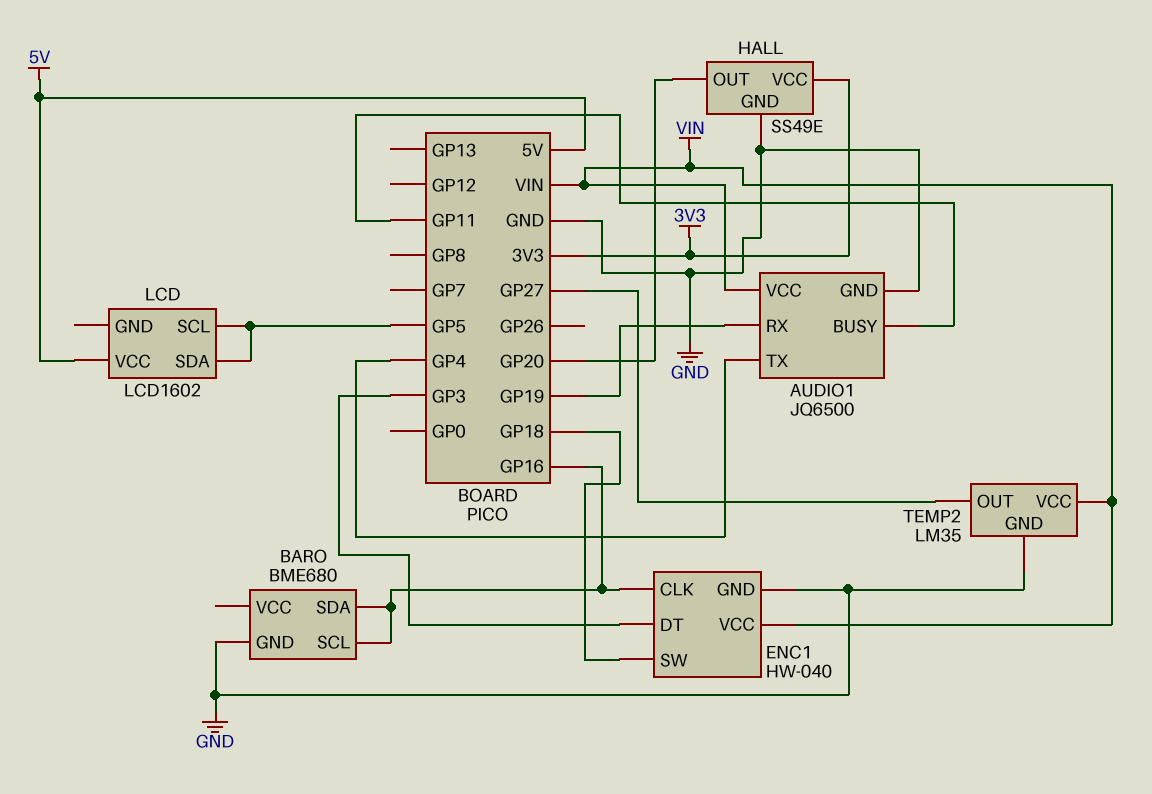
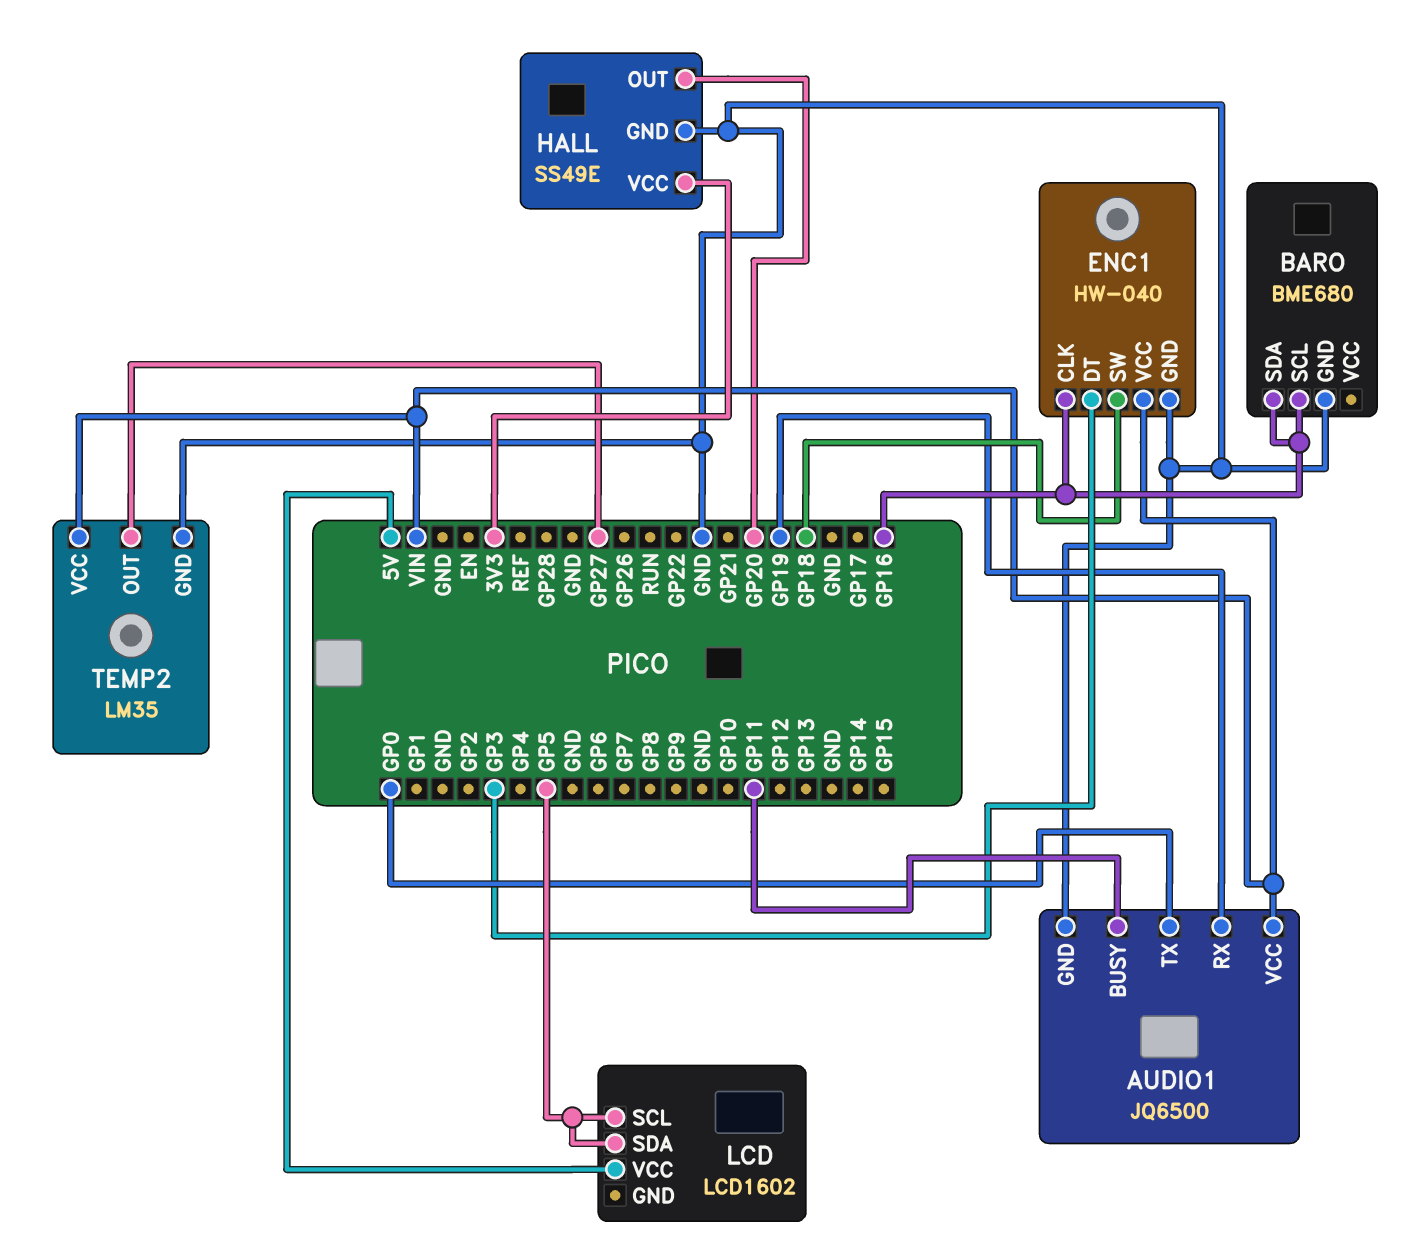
AUDIO1 pin TX: GP4 -> GP0

